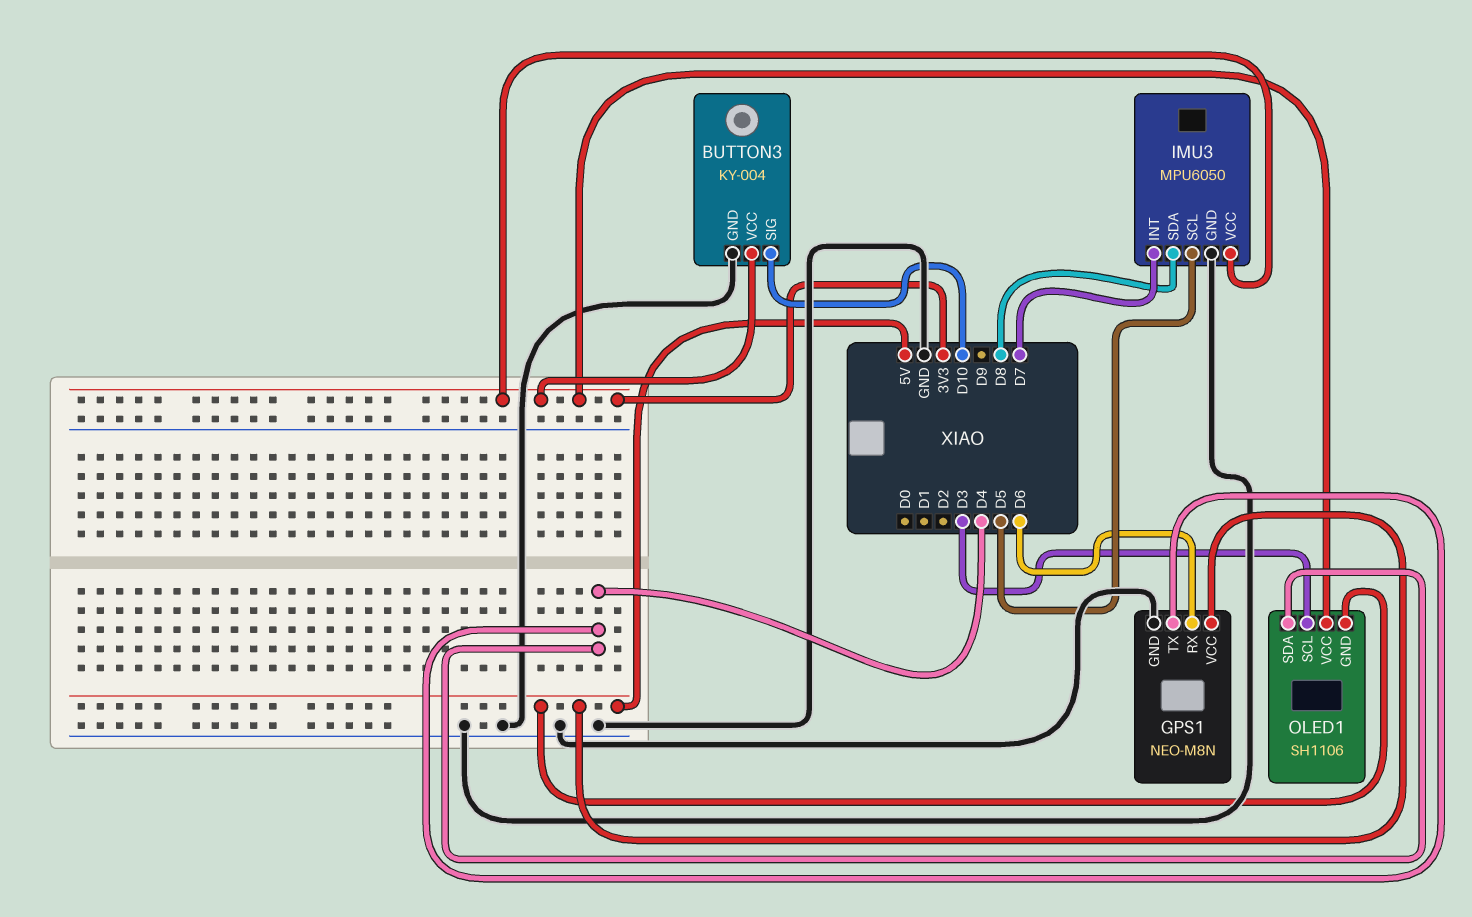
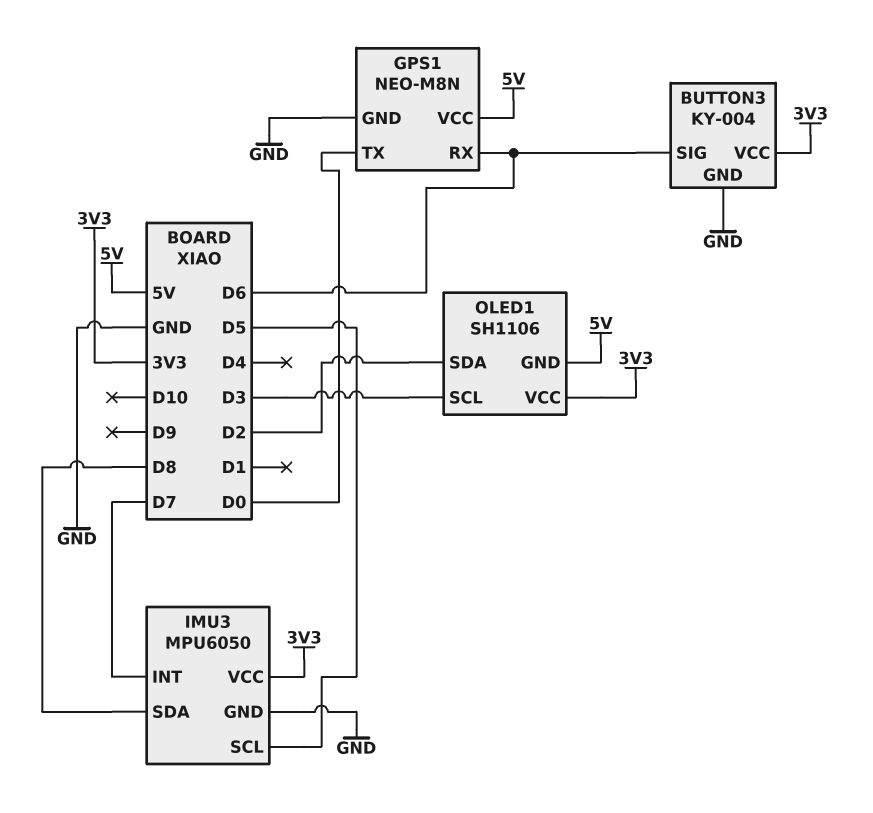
BUTTON3 pin SIG: D10 -> D6
GPS1 pin TX: D4 -> D0
OLED1 pin SDA: D4 -> D2

